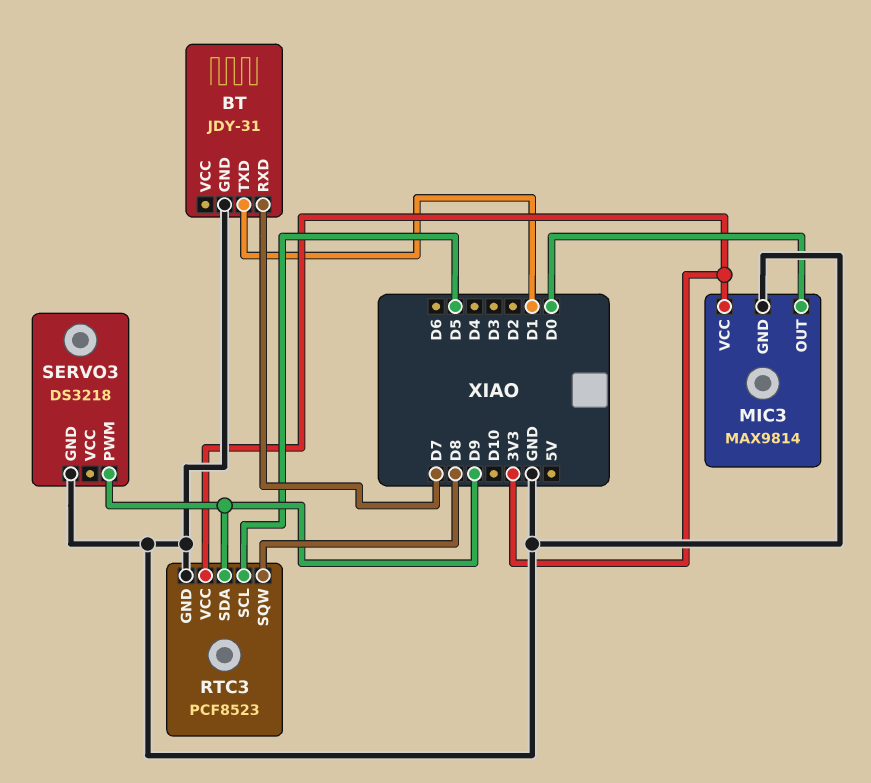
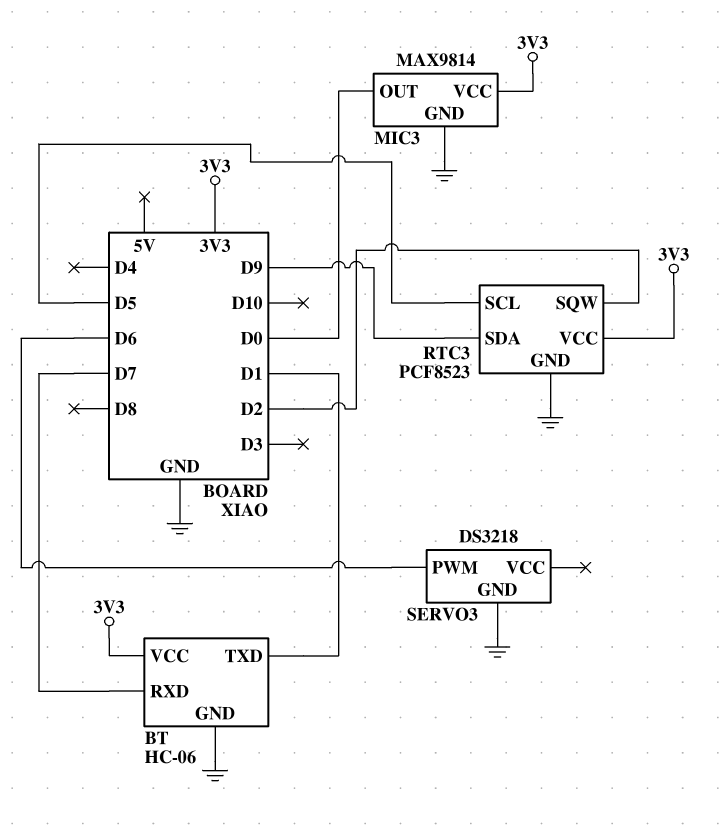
BT: JDY-31 -> HC-06
BT pin VCC: none -> 3V3
RTC3 pin SQW: D8 -> D2
SERVO3 pin PWM: D9 -> D6

